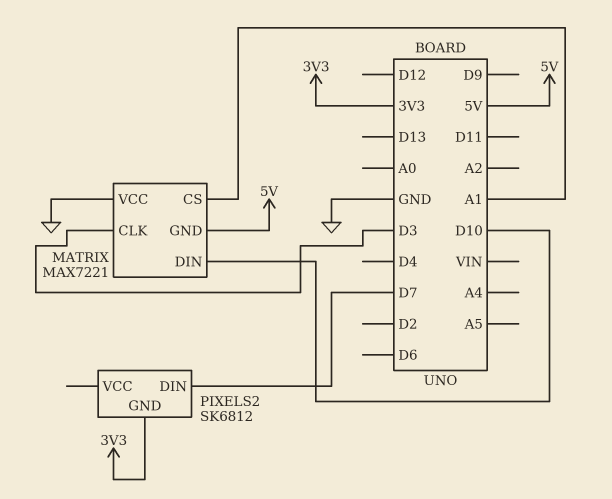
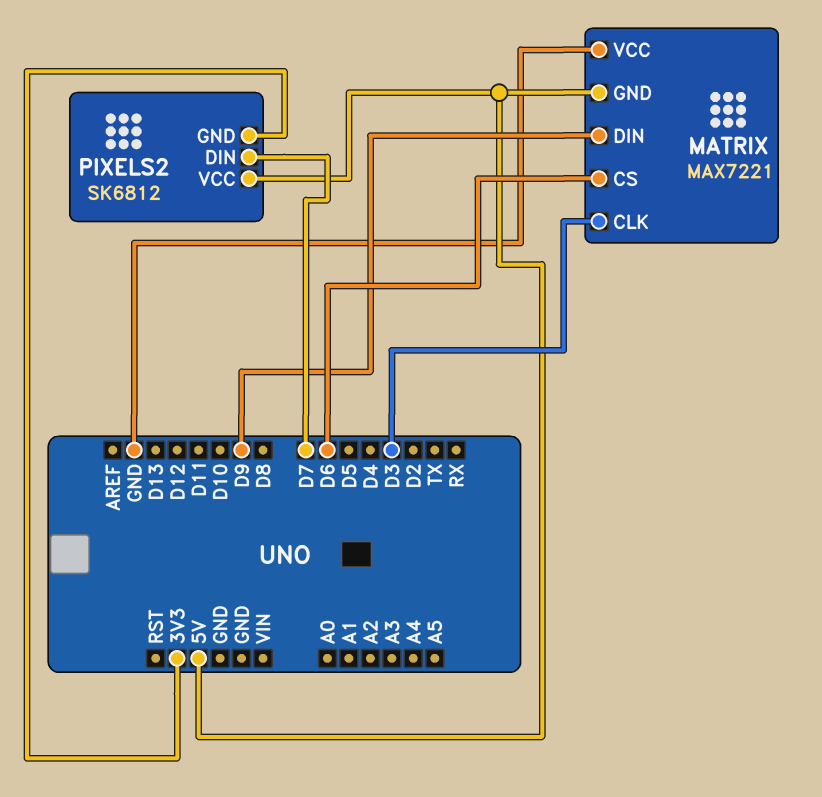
MATRIX pin CS: A1 -> D6
MATRIX pin DIN: D10 -> D9
PIXELS2 pin VCC: none -> 5V

